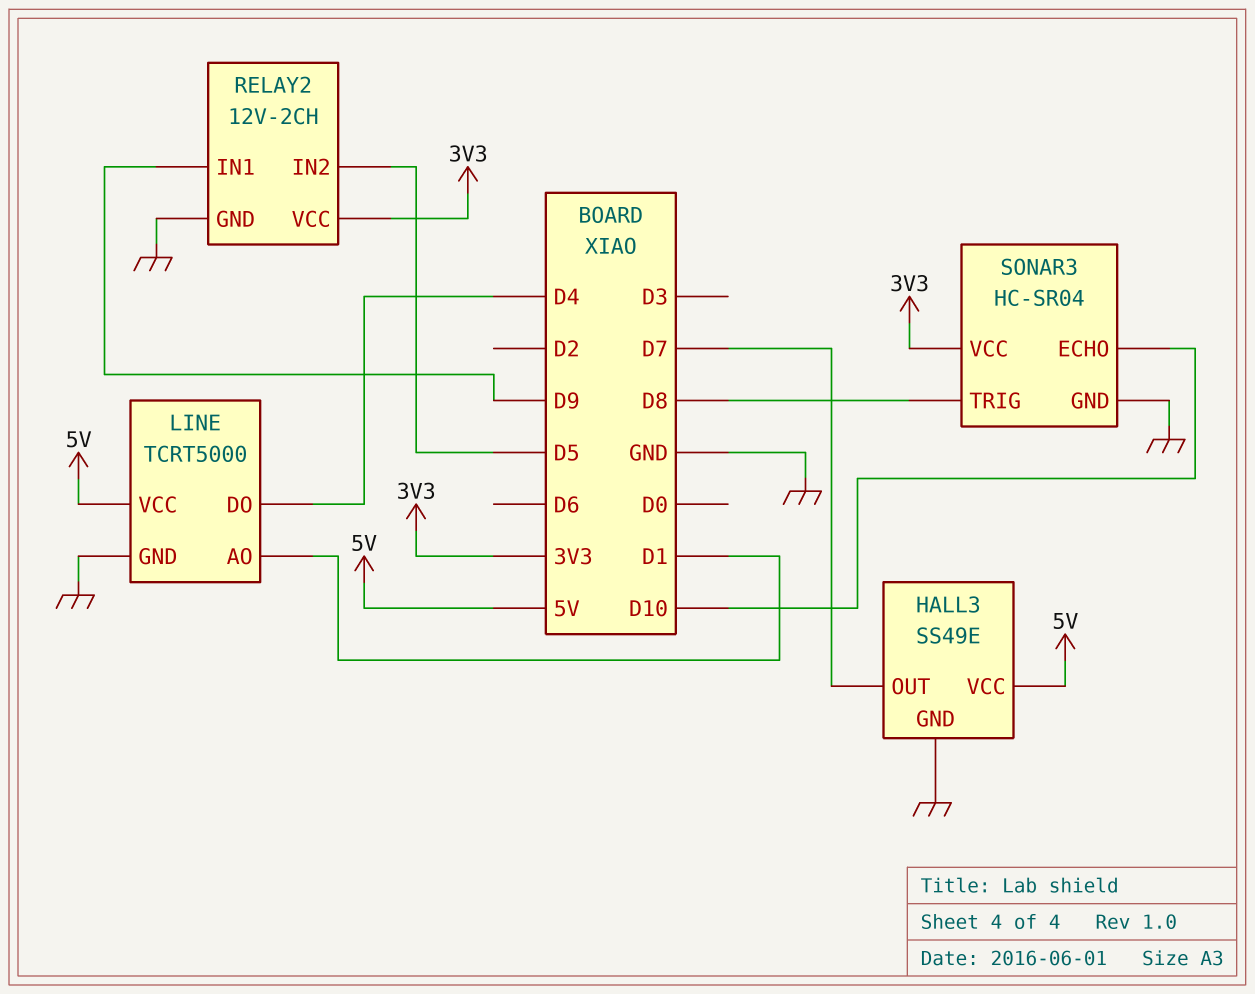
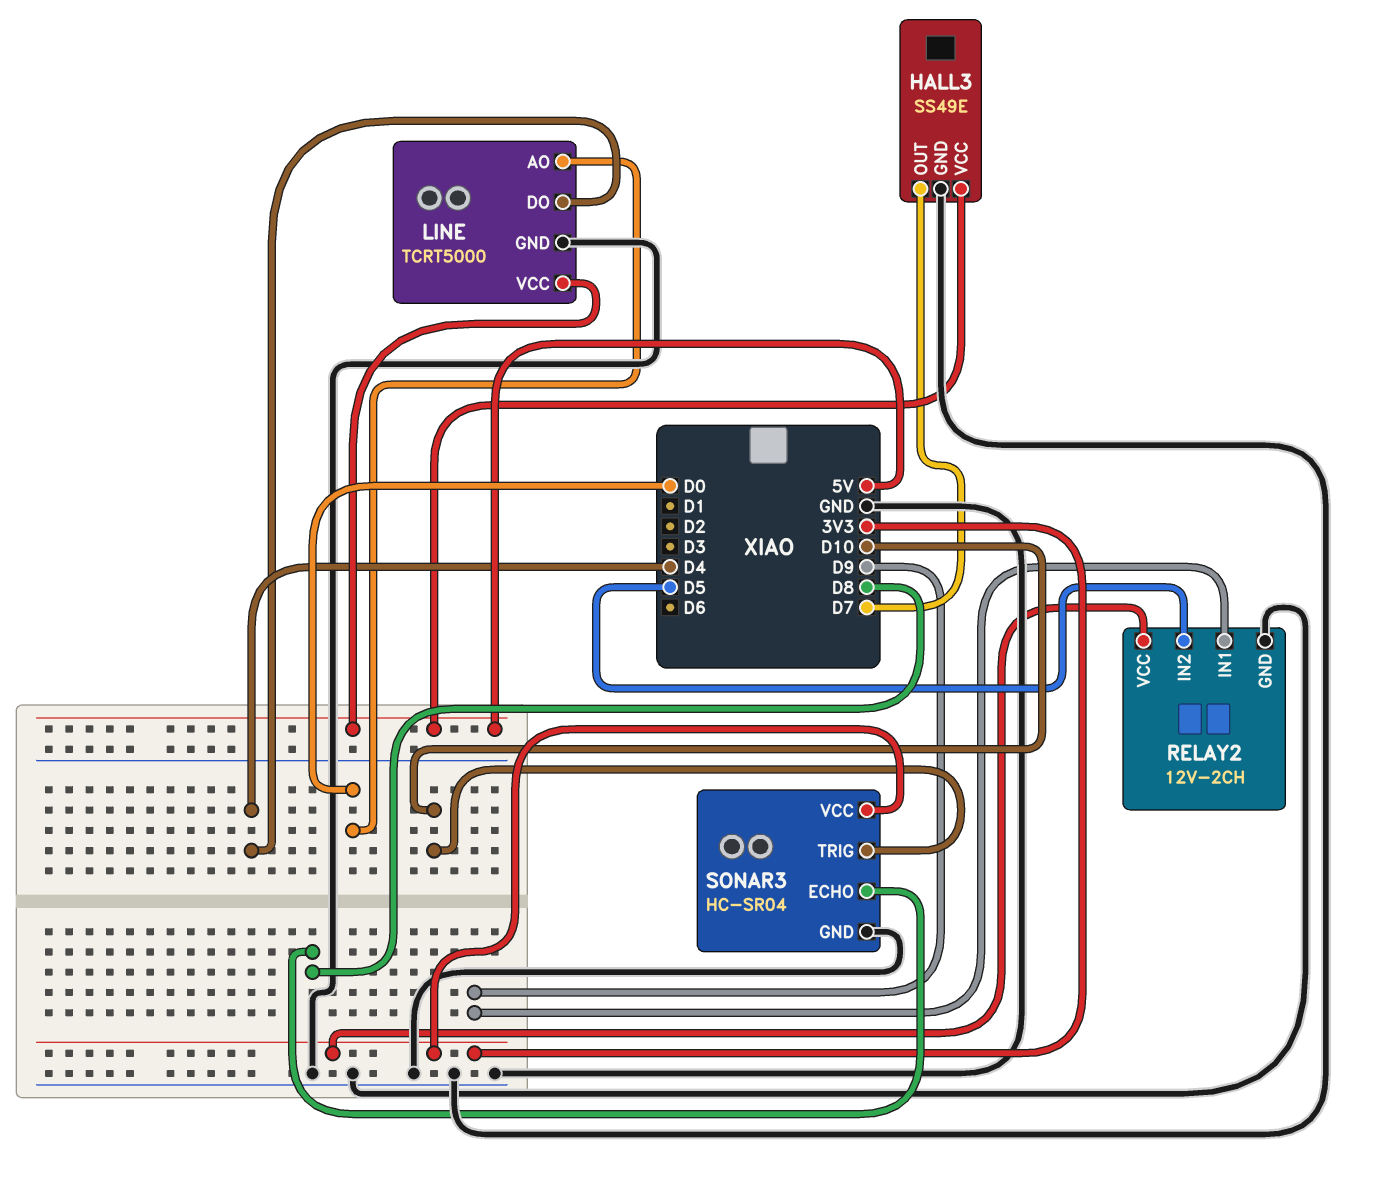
LINE pin AO: D1 -> D0
SONAR3 pin ECHO: D10 -> D8
SONAR3 pin TRIG: D8 -> D10

